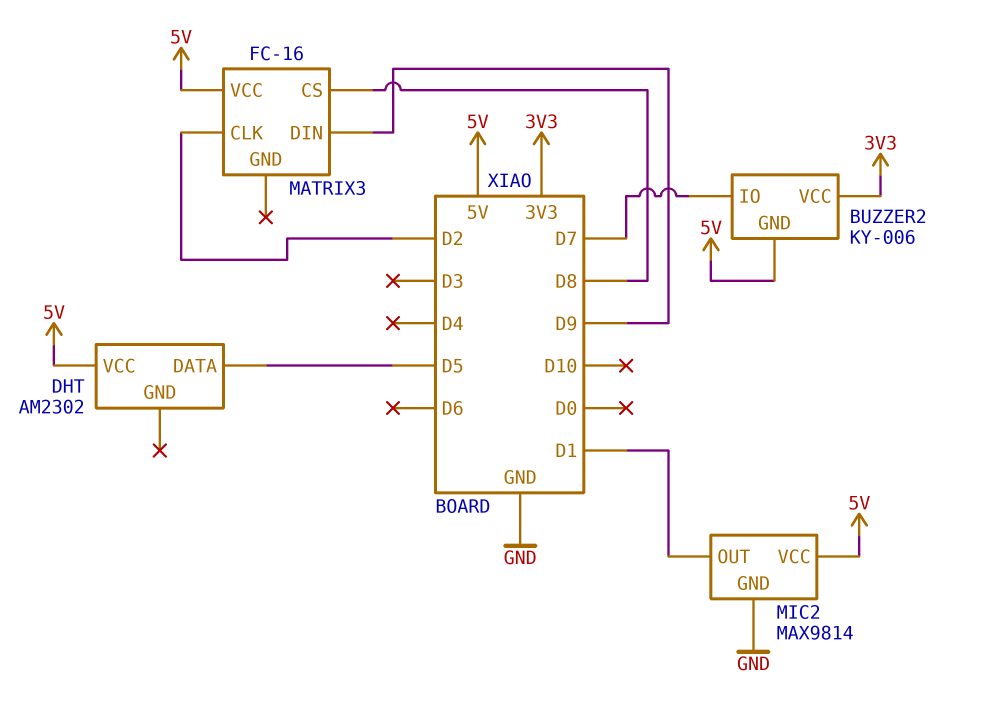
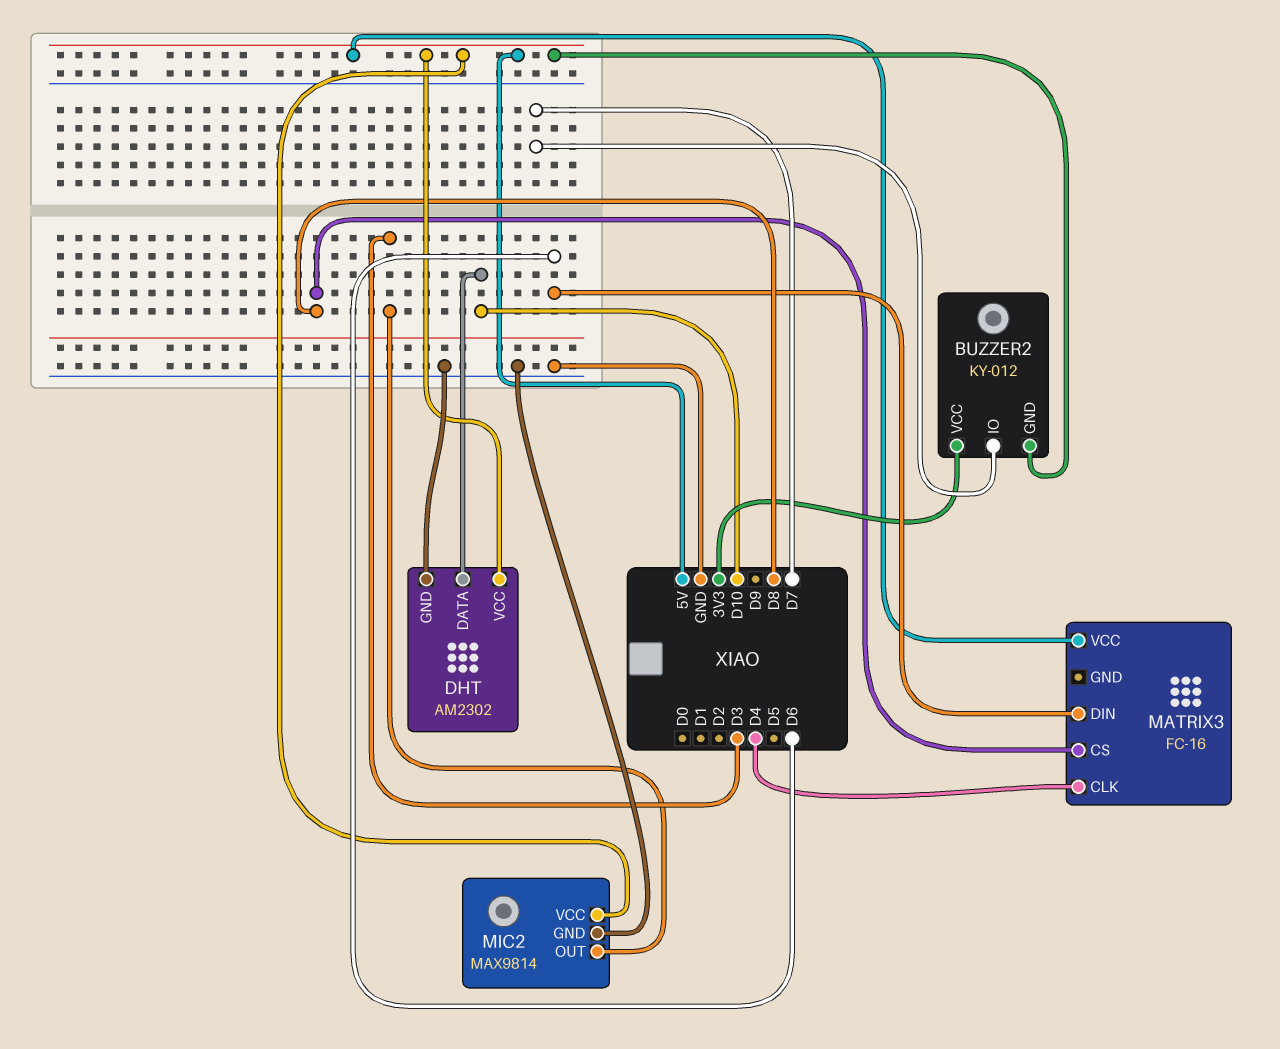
BUZZER2: KY-006 -> KY-012
DHT pin DATA: D5 -> D10
DHT pin GND: none -> GND
MATRIX3 pin CLK: D2 -> D4
MATRIX3 pin DIN: D9 -> D6
MIC2 pin OUT: D1 -> D3

